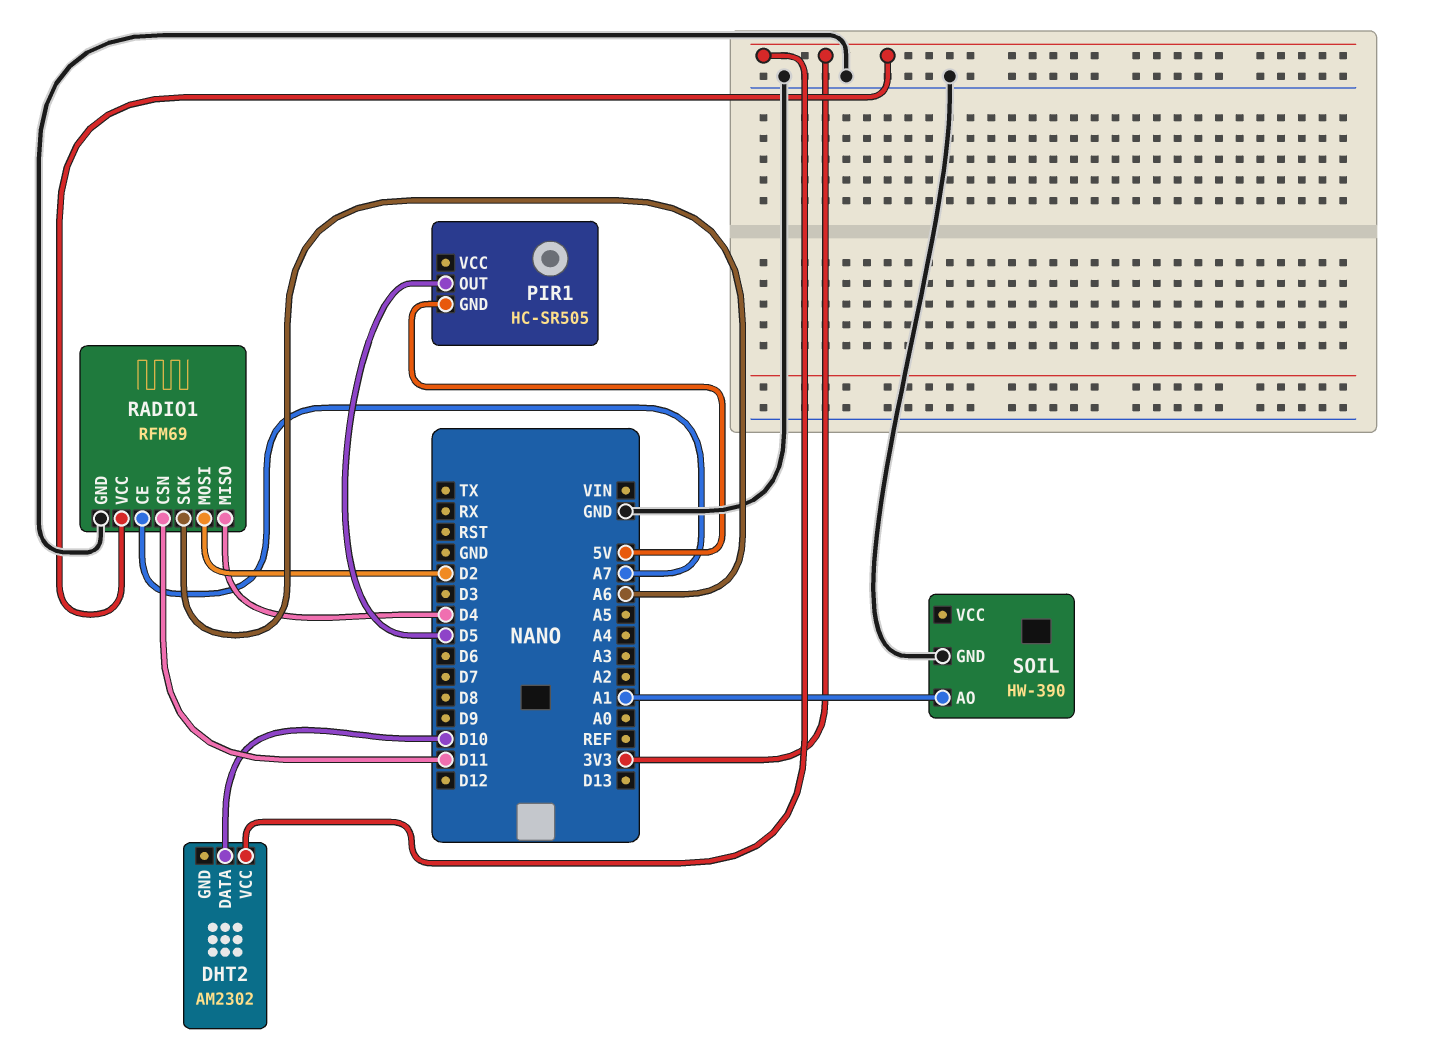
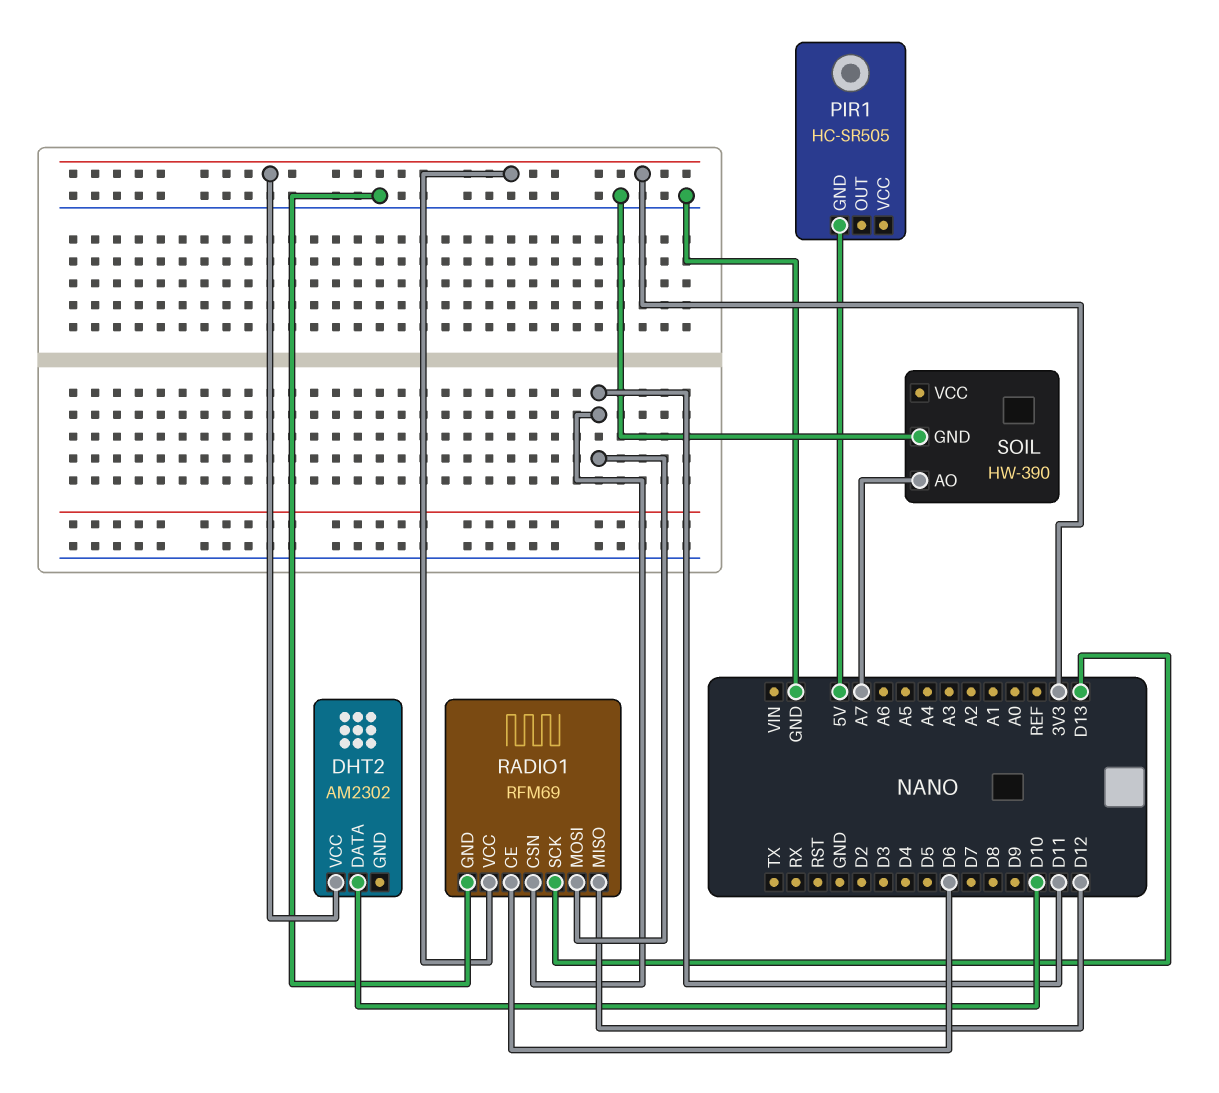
PIR1 pin OUT: D5 -> none
RADIO1 pin CE: A7 -> D6
RADIO1 pin MISO: D4 -> D12
RADIO1 pin MOSI: D2 -> D11
RADIO1 pin SCK: A6 -> D13
SOIL pin AO: A1 -> A7

